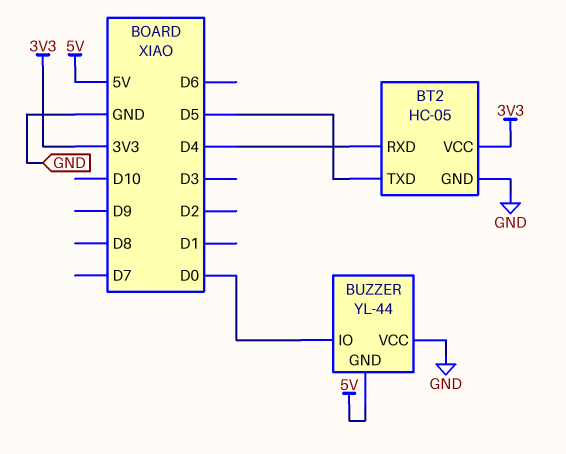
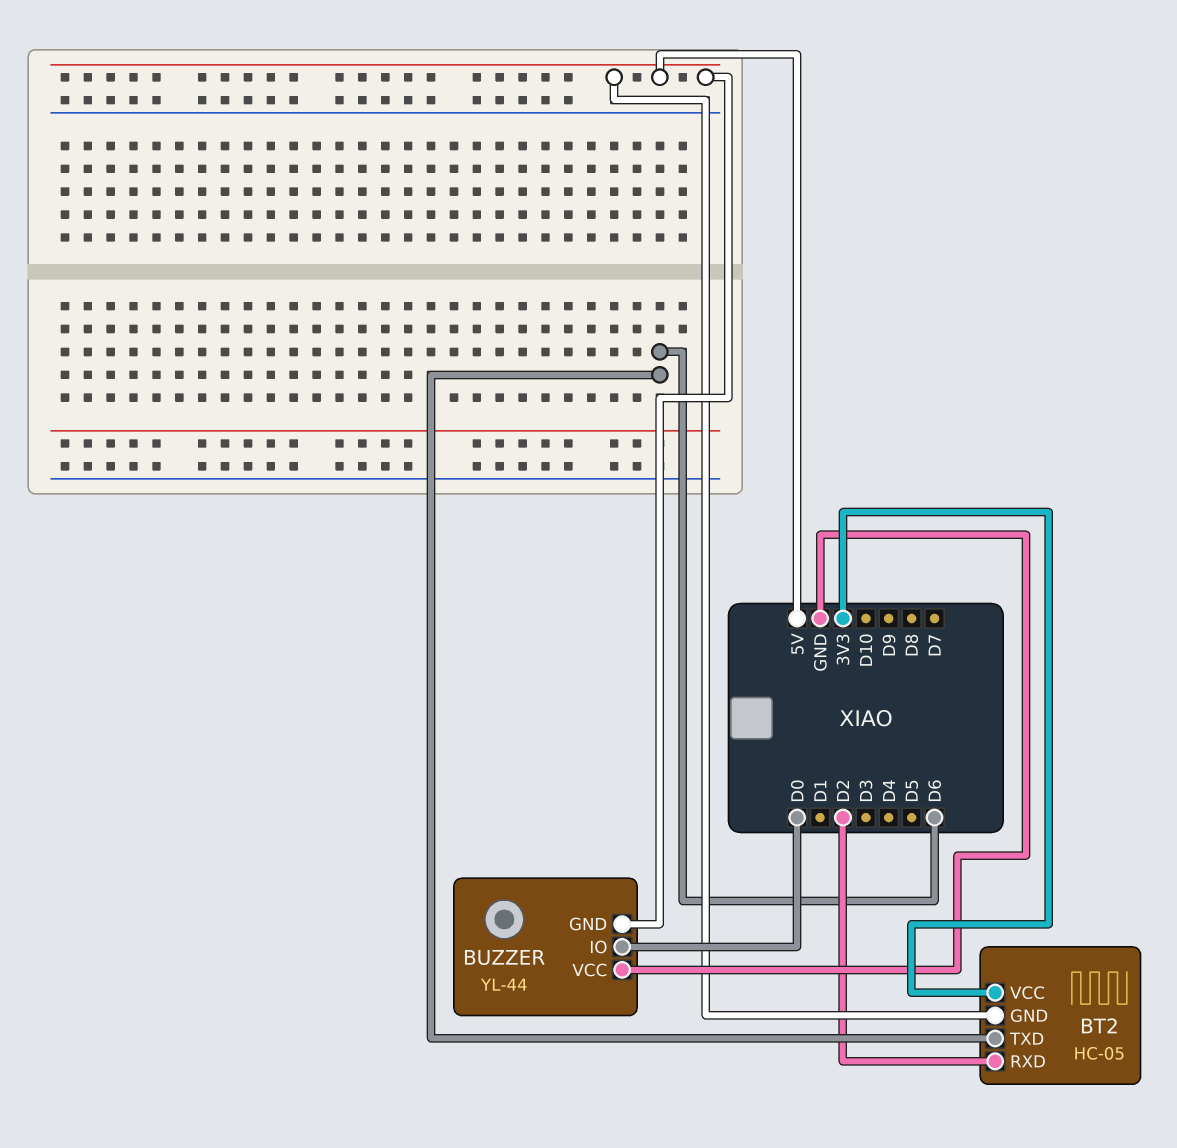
BT2 pin GND: GND -> 5V
BT2 pin RXD: D4 -> D2
BT2 pin TXD: D5 -> D6

